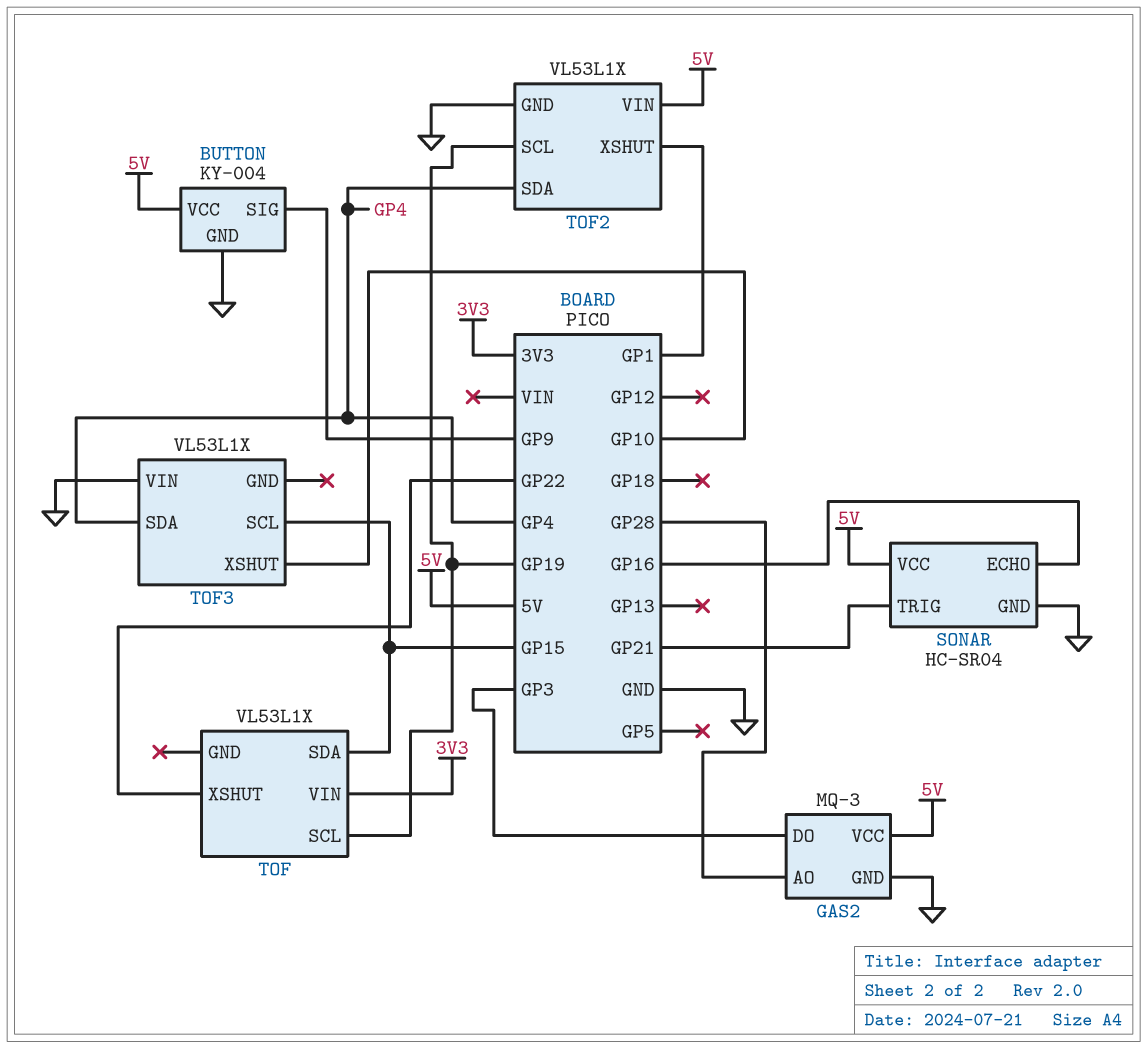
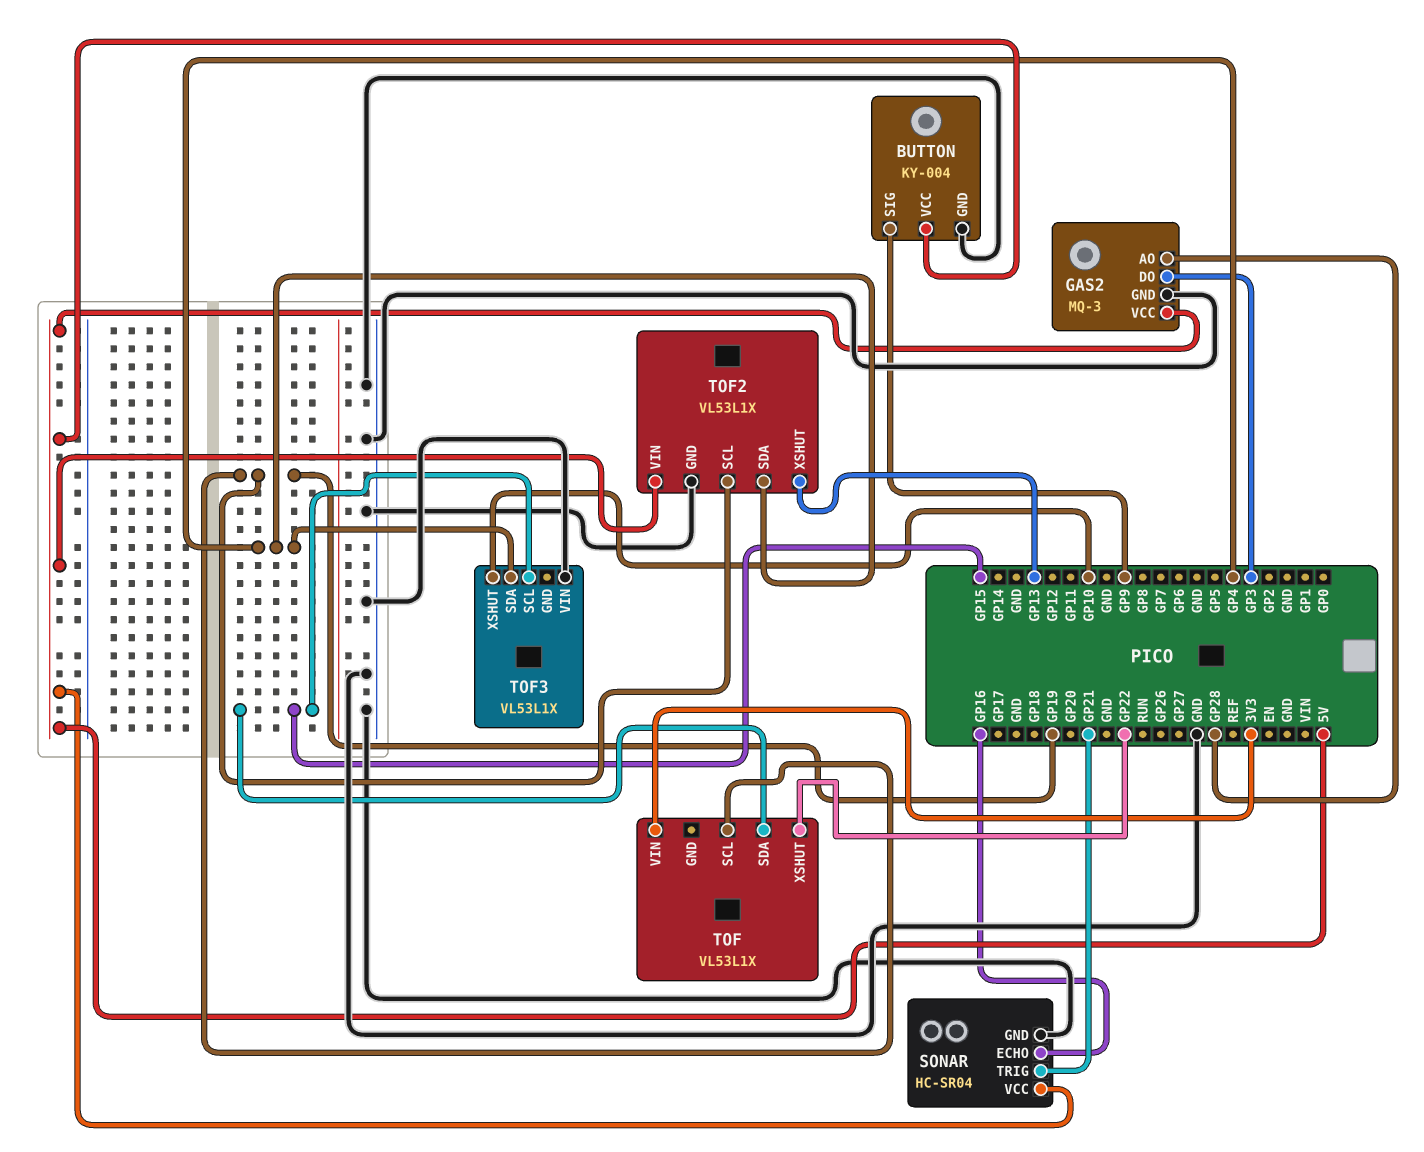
TOF2 pin XSHUT: GP1 -> GP13

